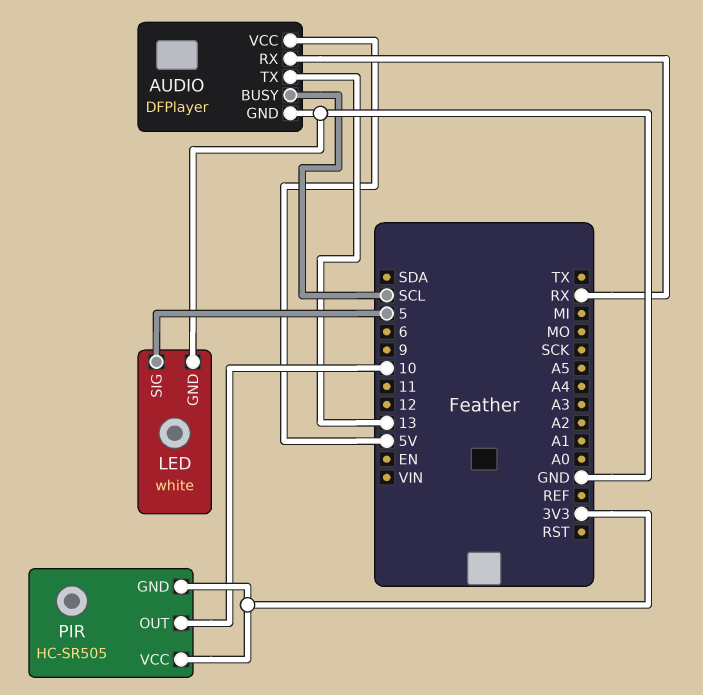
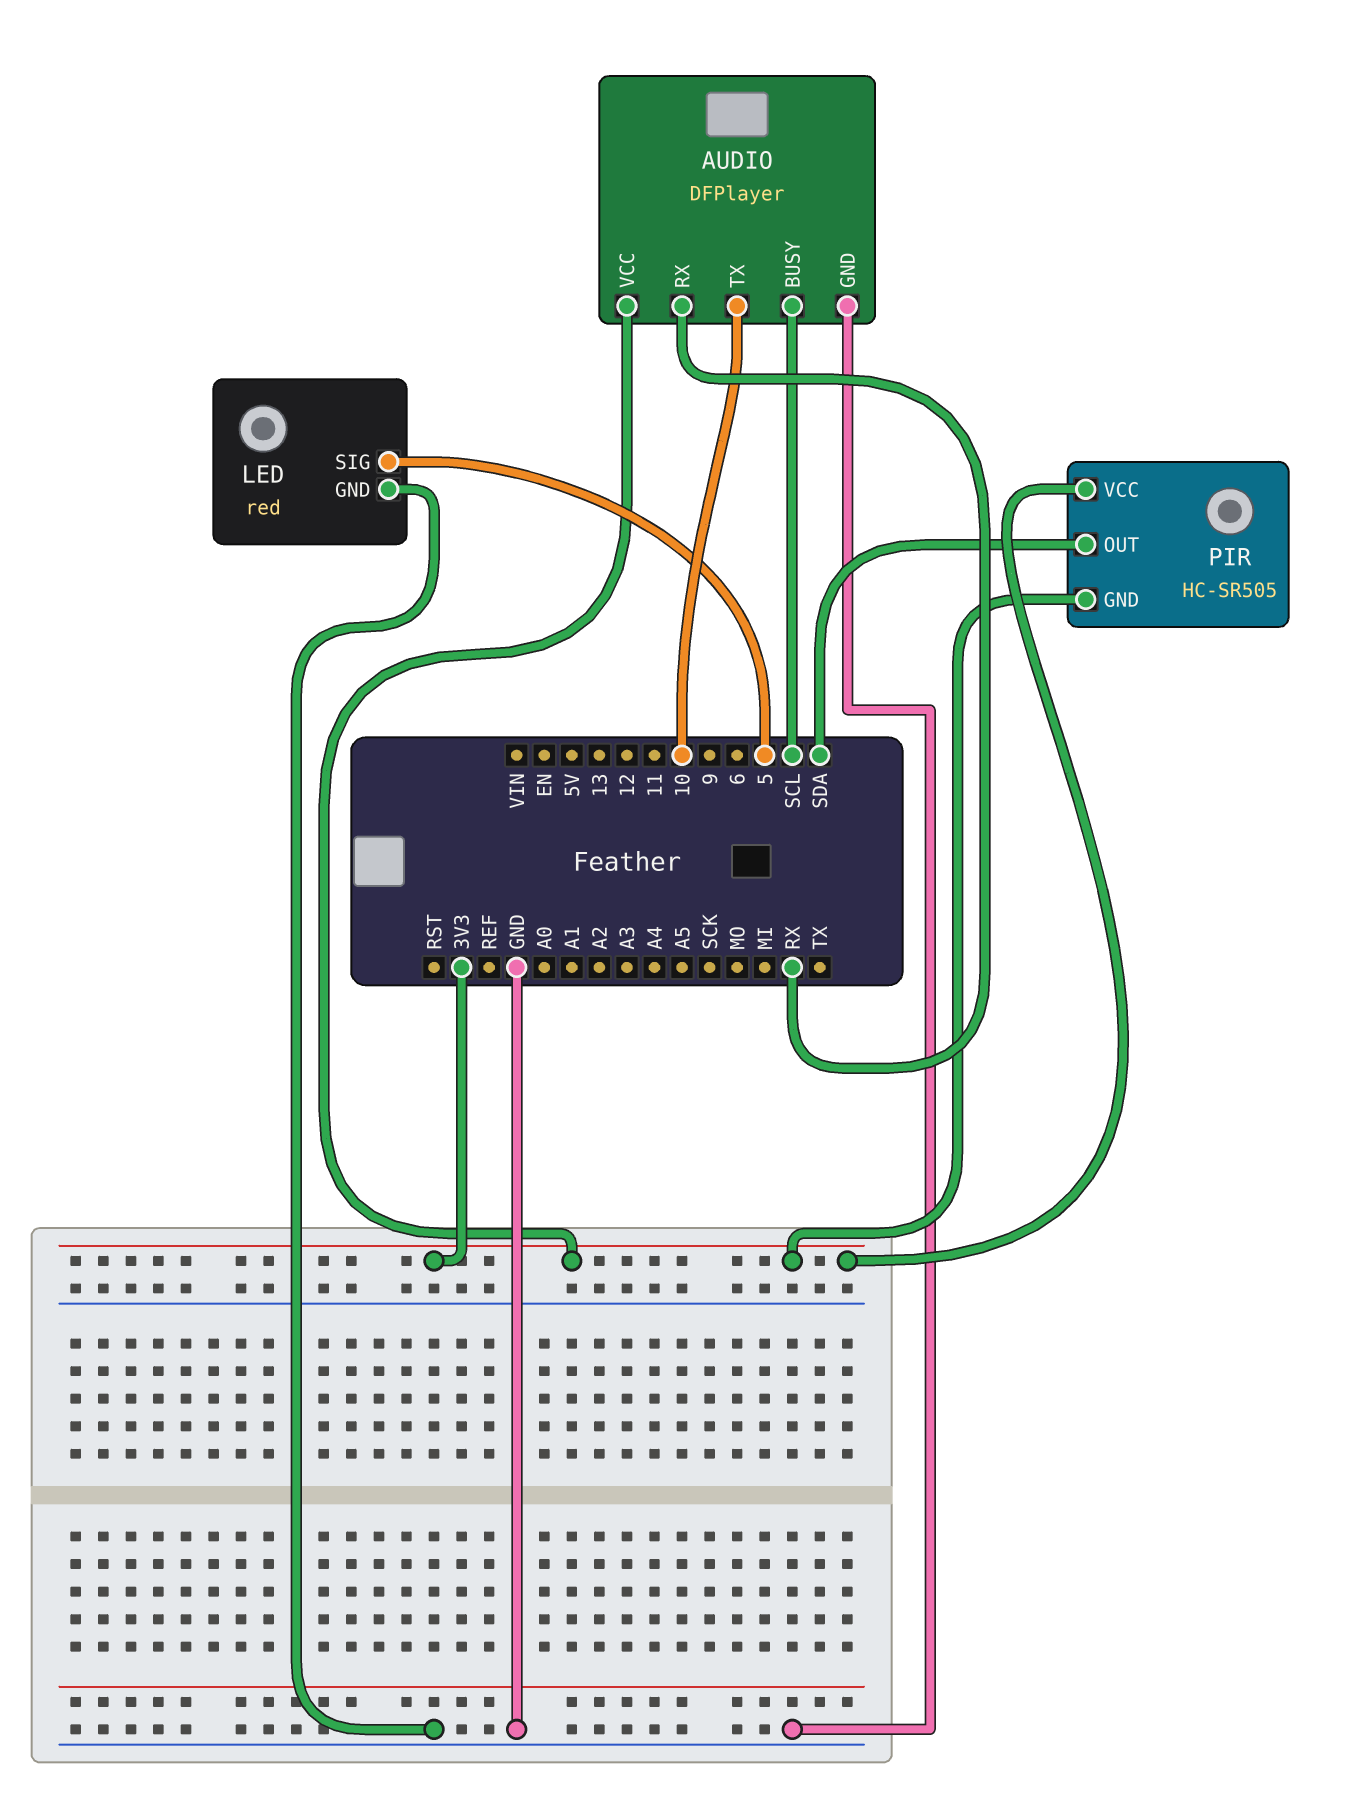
AUDIO pin TX: 13 -> 10
AUDIO pin VCC: 5V -> 3V3
LED: white -> red
PIR pin OUT: 10 -> SDA

